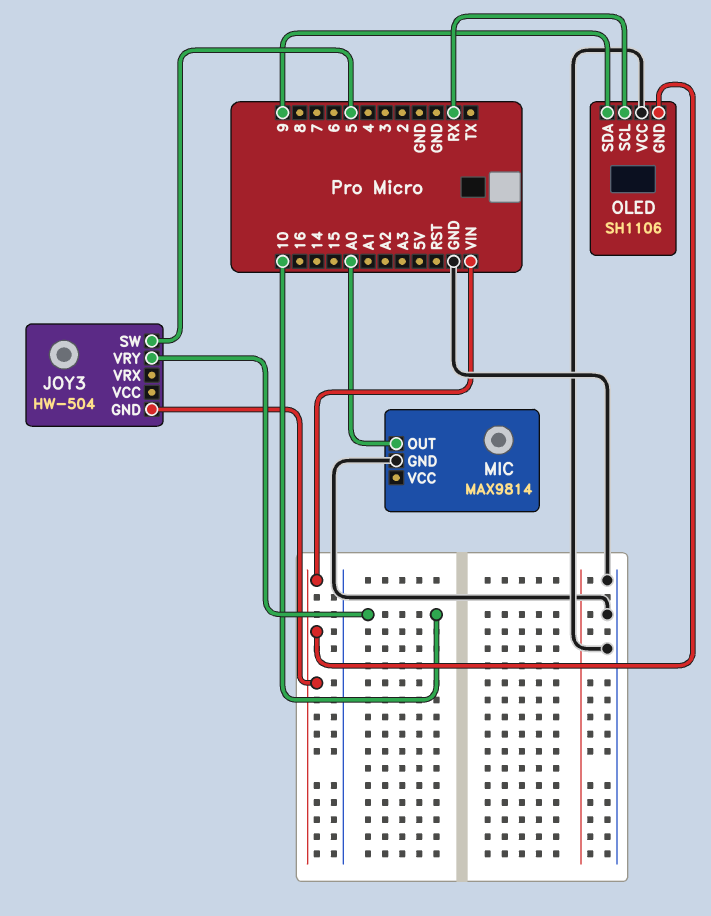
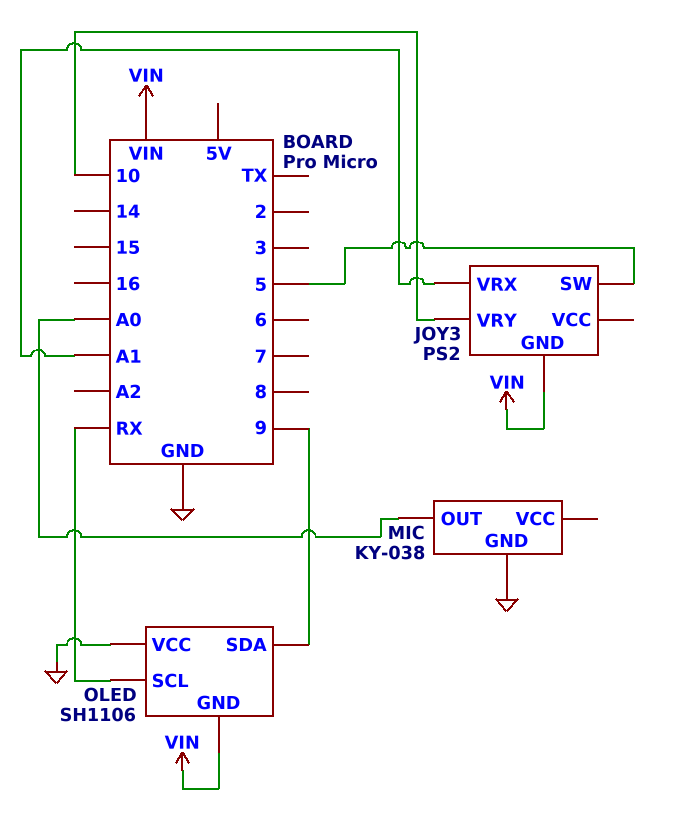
JOY3: HW-504 -> PS2
JOY3 pin VRX: none -> A1
MIC: MAX9814 -> KY-038

